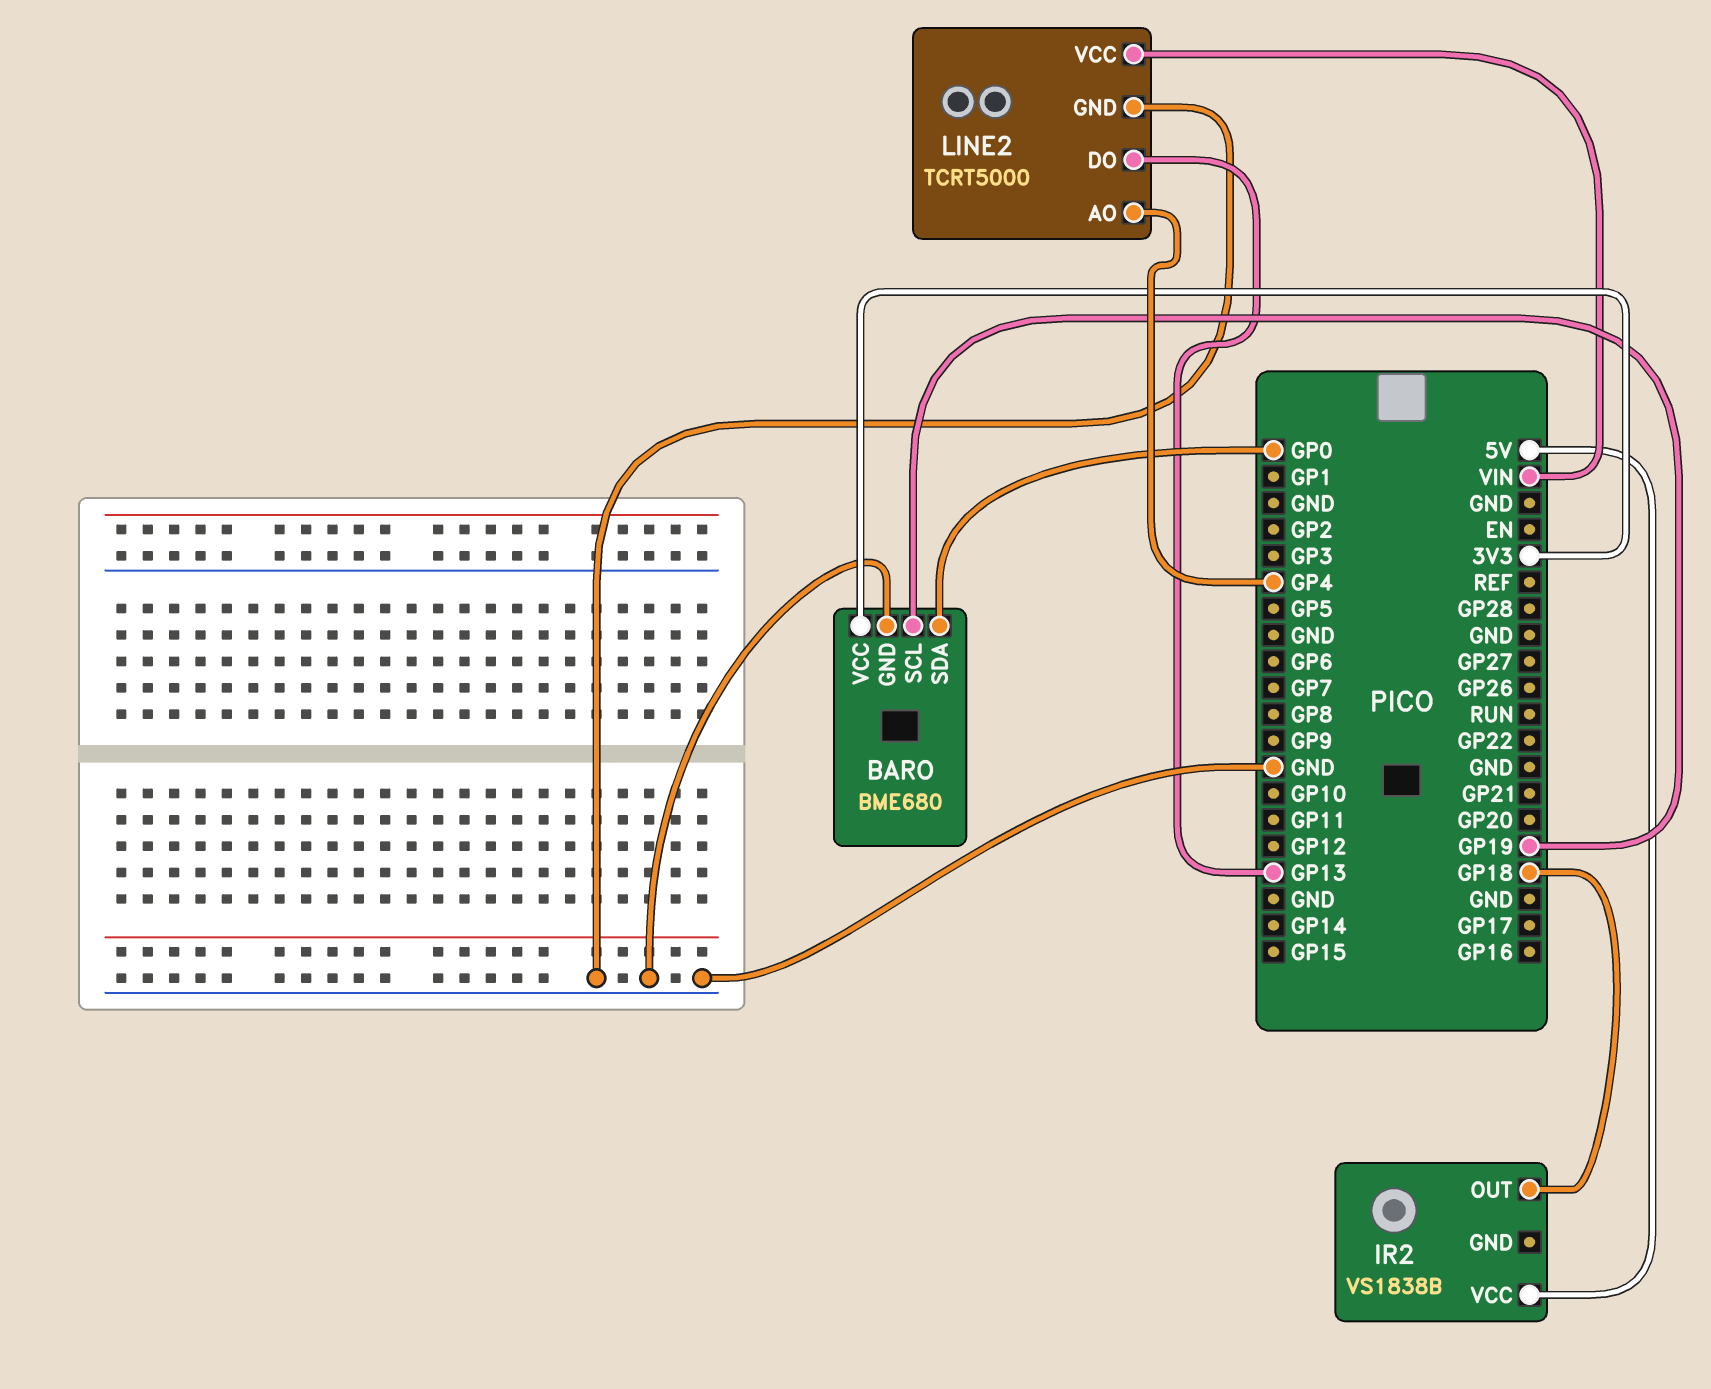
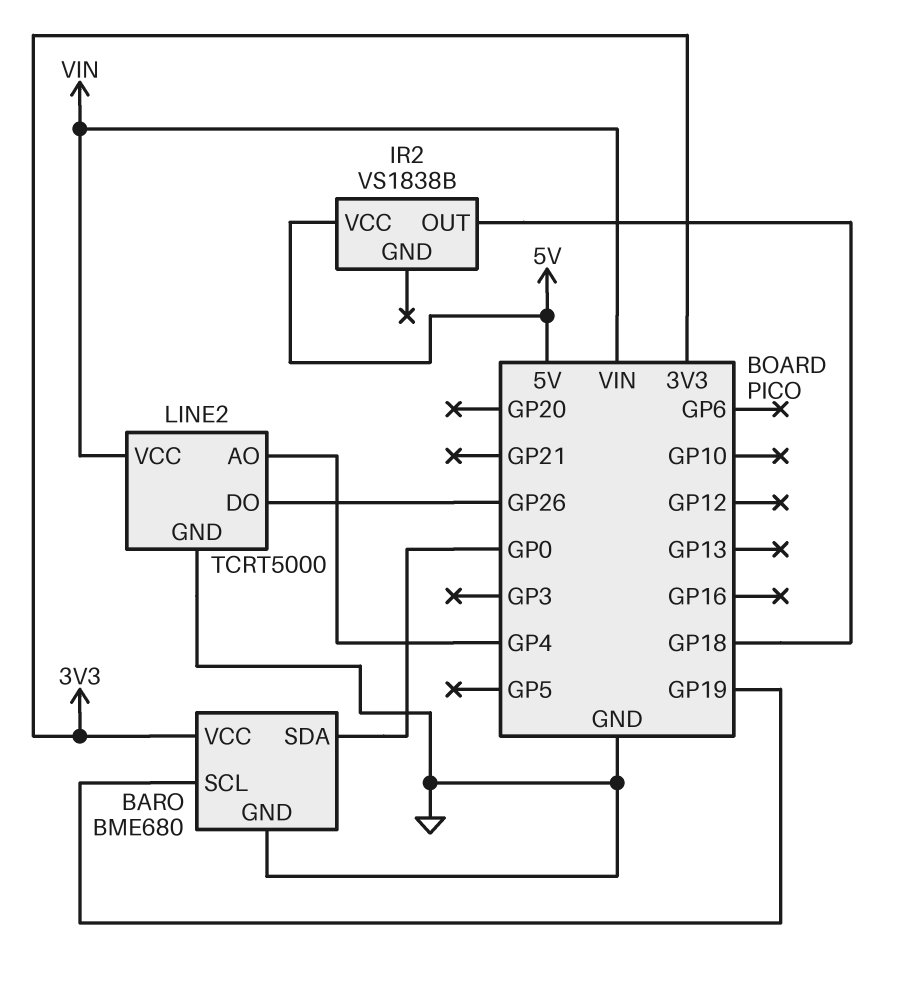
LINE2 pin DO: GP13 -> GP26

